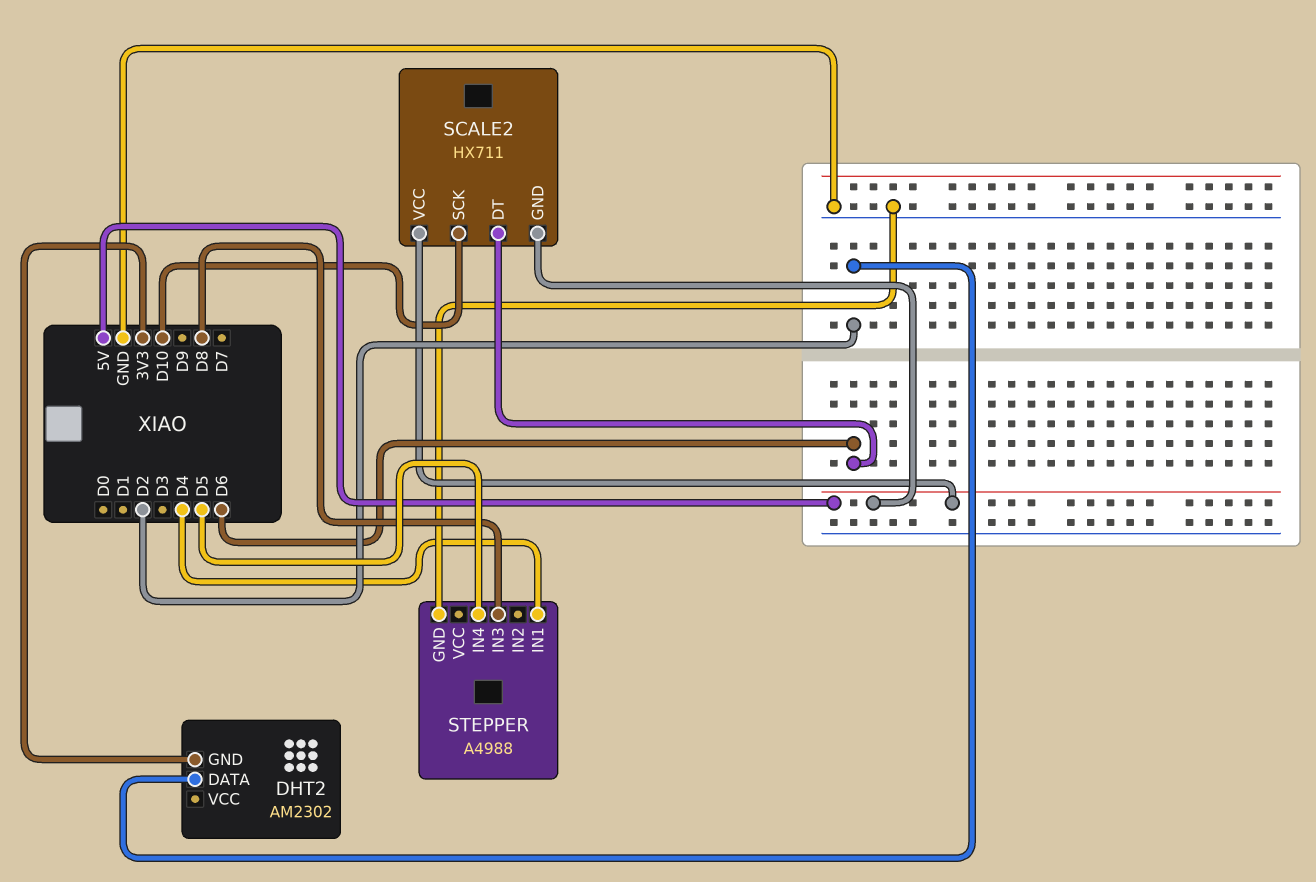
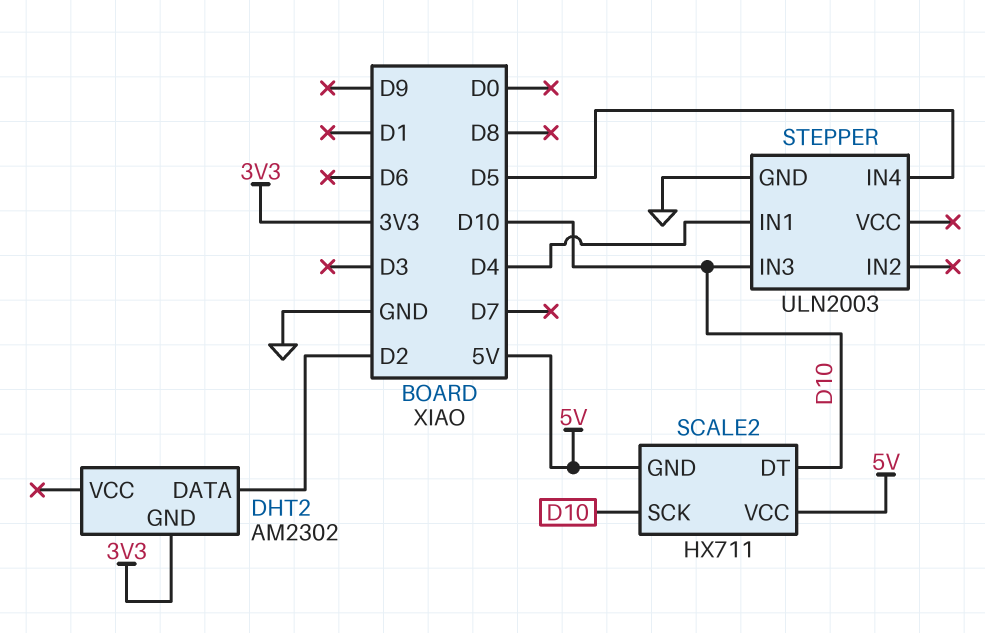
SCALE2 pin DT: D6 -> D10
STEPPER: A4988 -> ULN2003
STEPPER pin IN3: D8 -> D10

